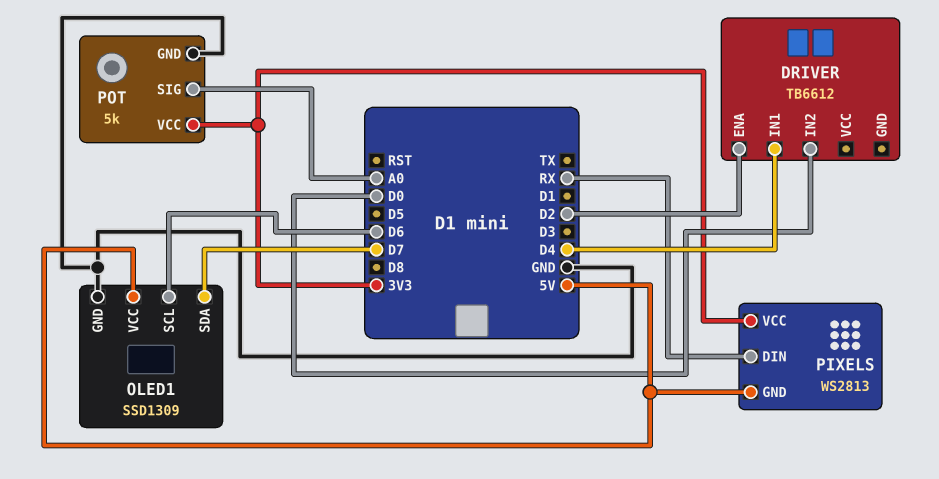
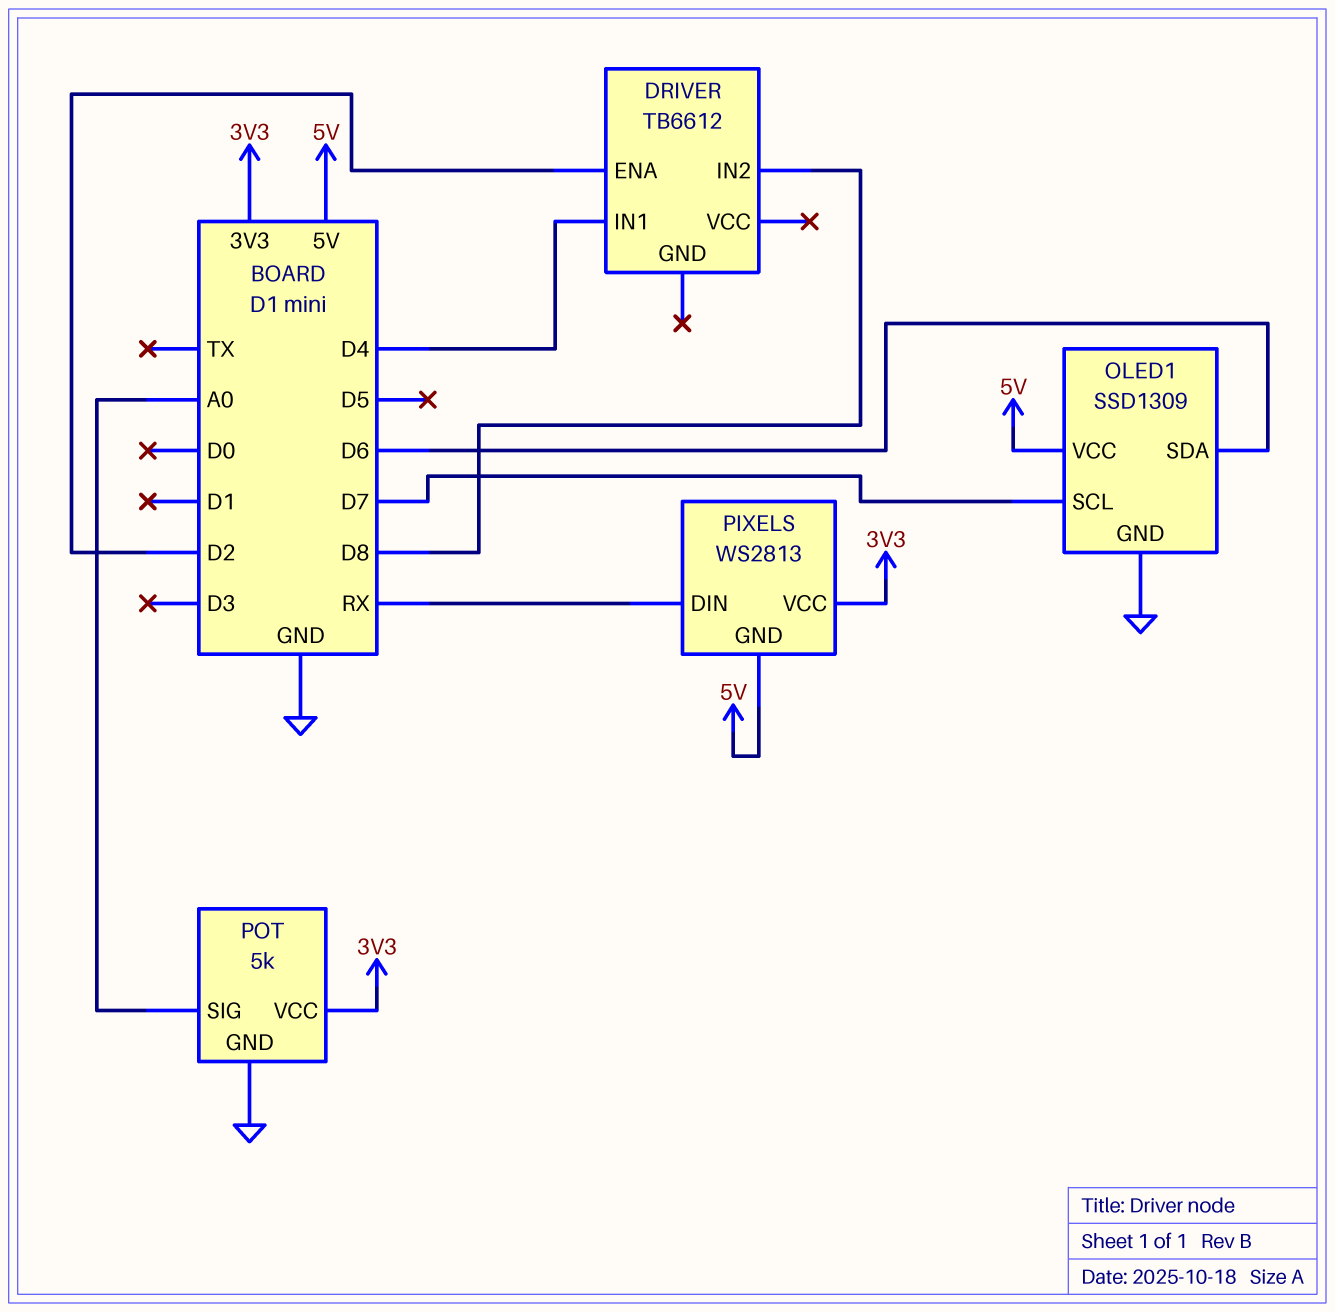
DRIVER pin IN2: D0 -> D8
OLED1 pin SCL: D6 -> D7
OLED1 pin SDA: D7 -> D6

